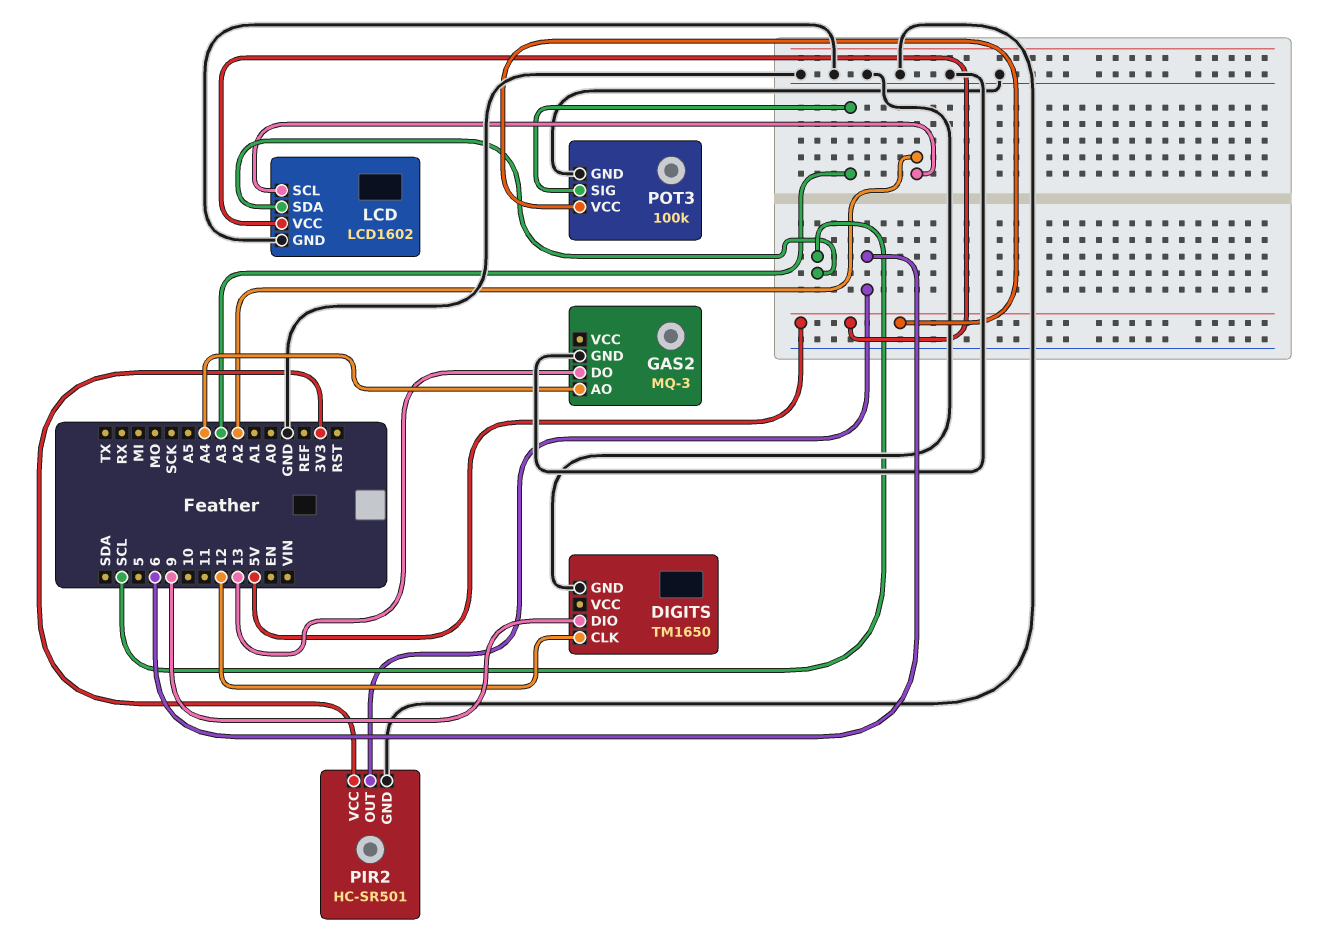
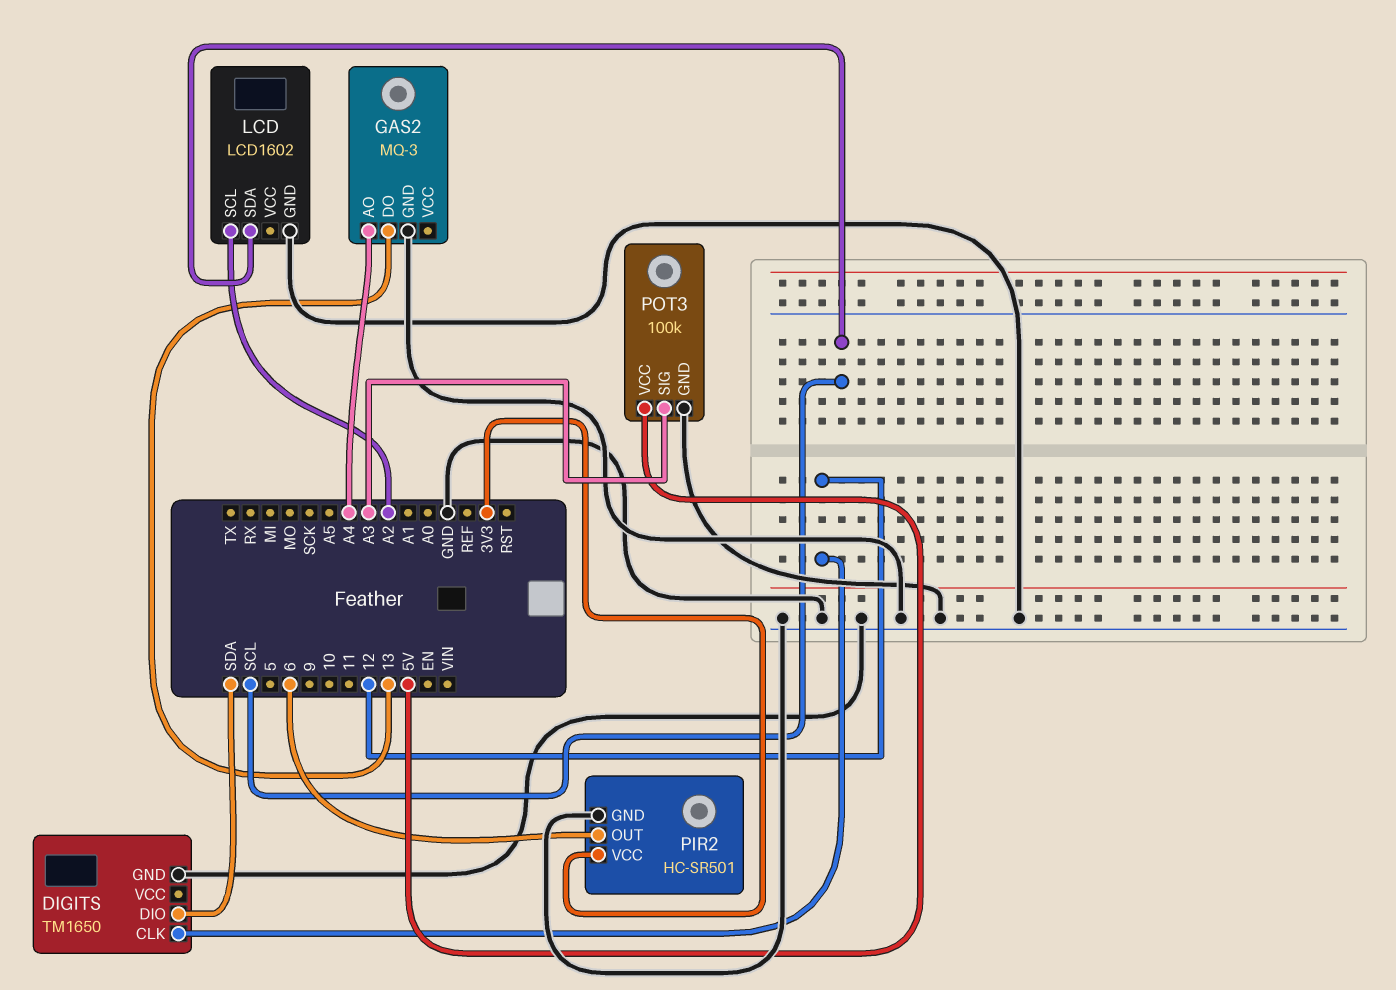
DIGITS pin DIO: 9 -> SDA
LCD pin VCC: 5V -> none

